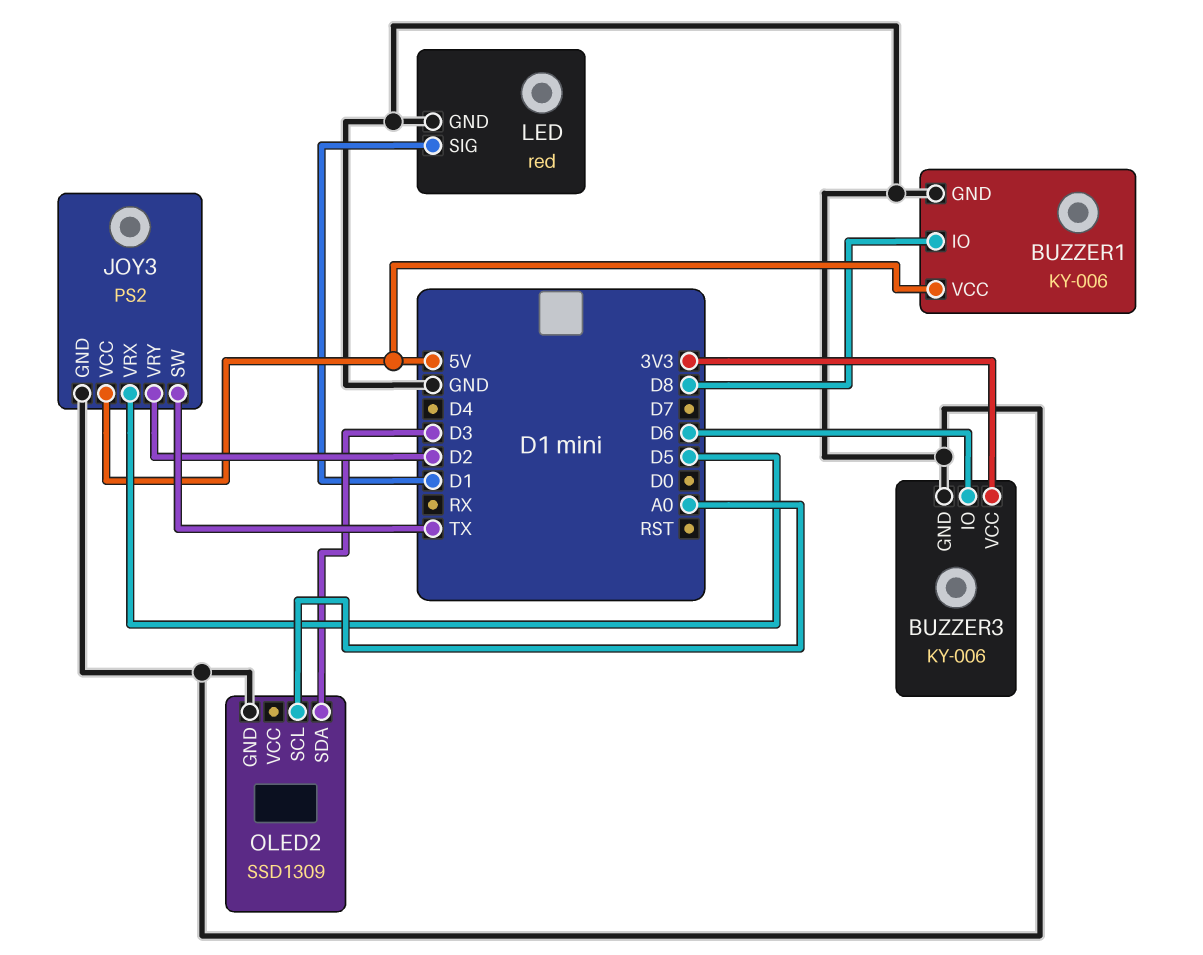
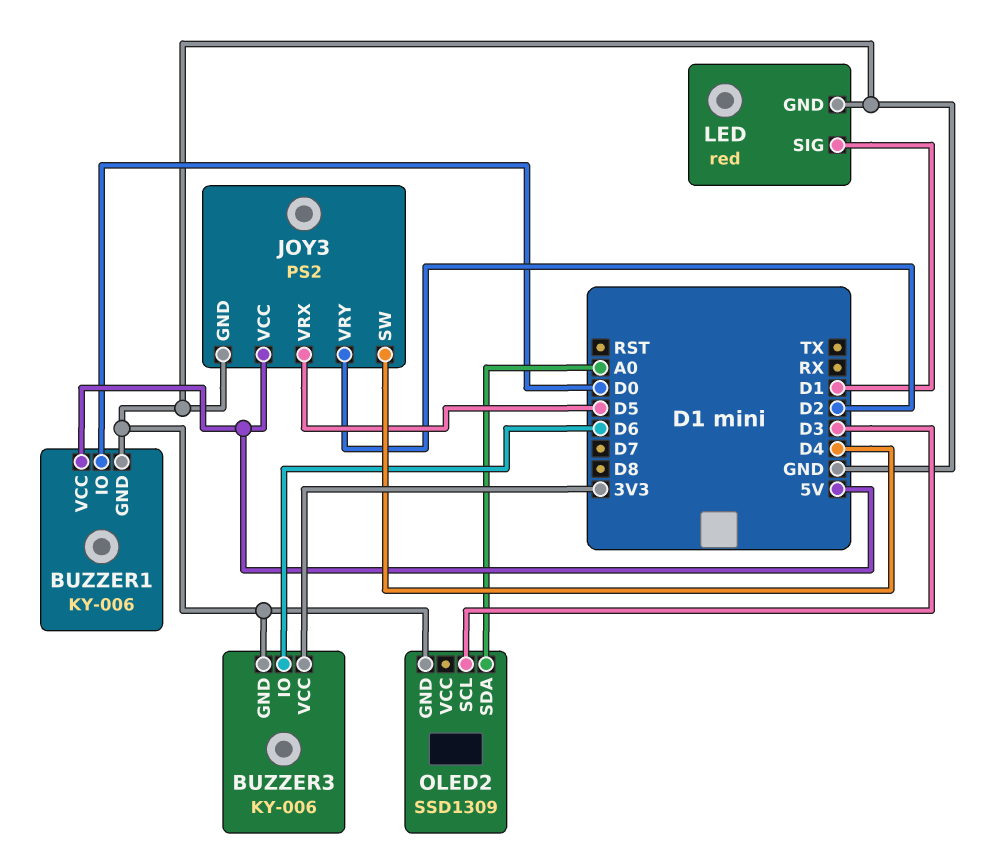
BUZZER1 pin IO: D8 -> D0
JOY3 pin SW: TX -> D4
OLED2 pin SCL: A0 -> D3
OLED2 pin SDA: D3 -> A0

